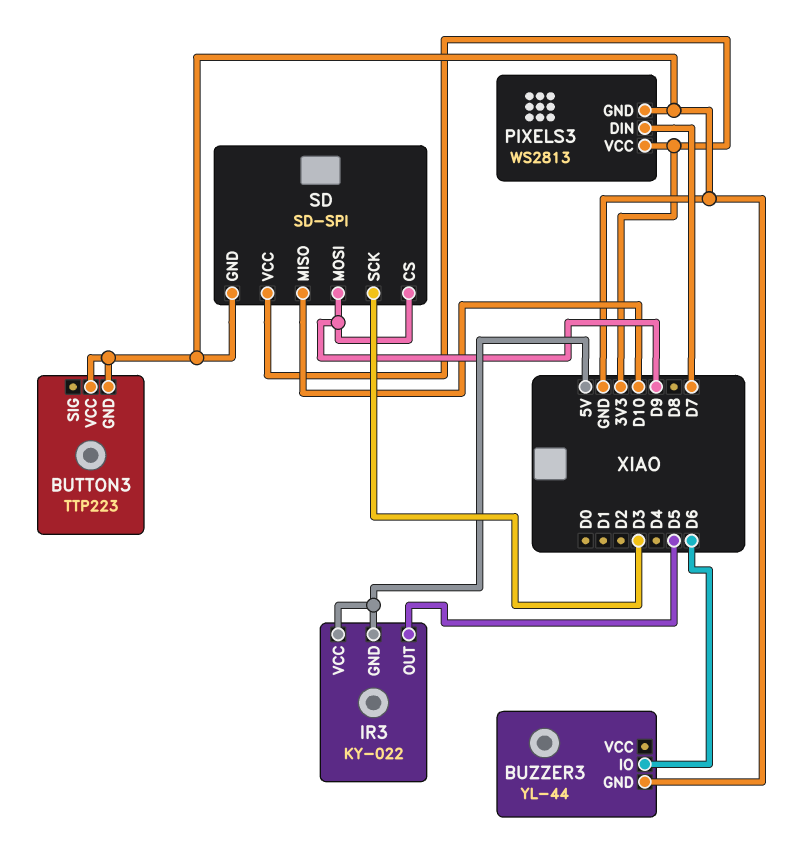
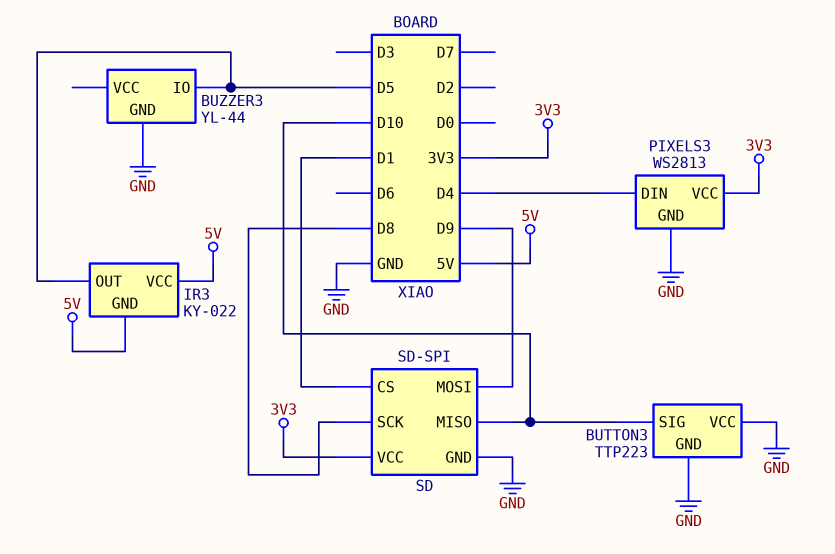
BUTTON3 pin SIG: none -> D10
BUZZER3 pin IO: D6 -> D5
PIXELS3 pin DIN: D7 -> D4
SD pin CS: D9 -> D1
SD pin SCK: D3 -> D8

